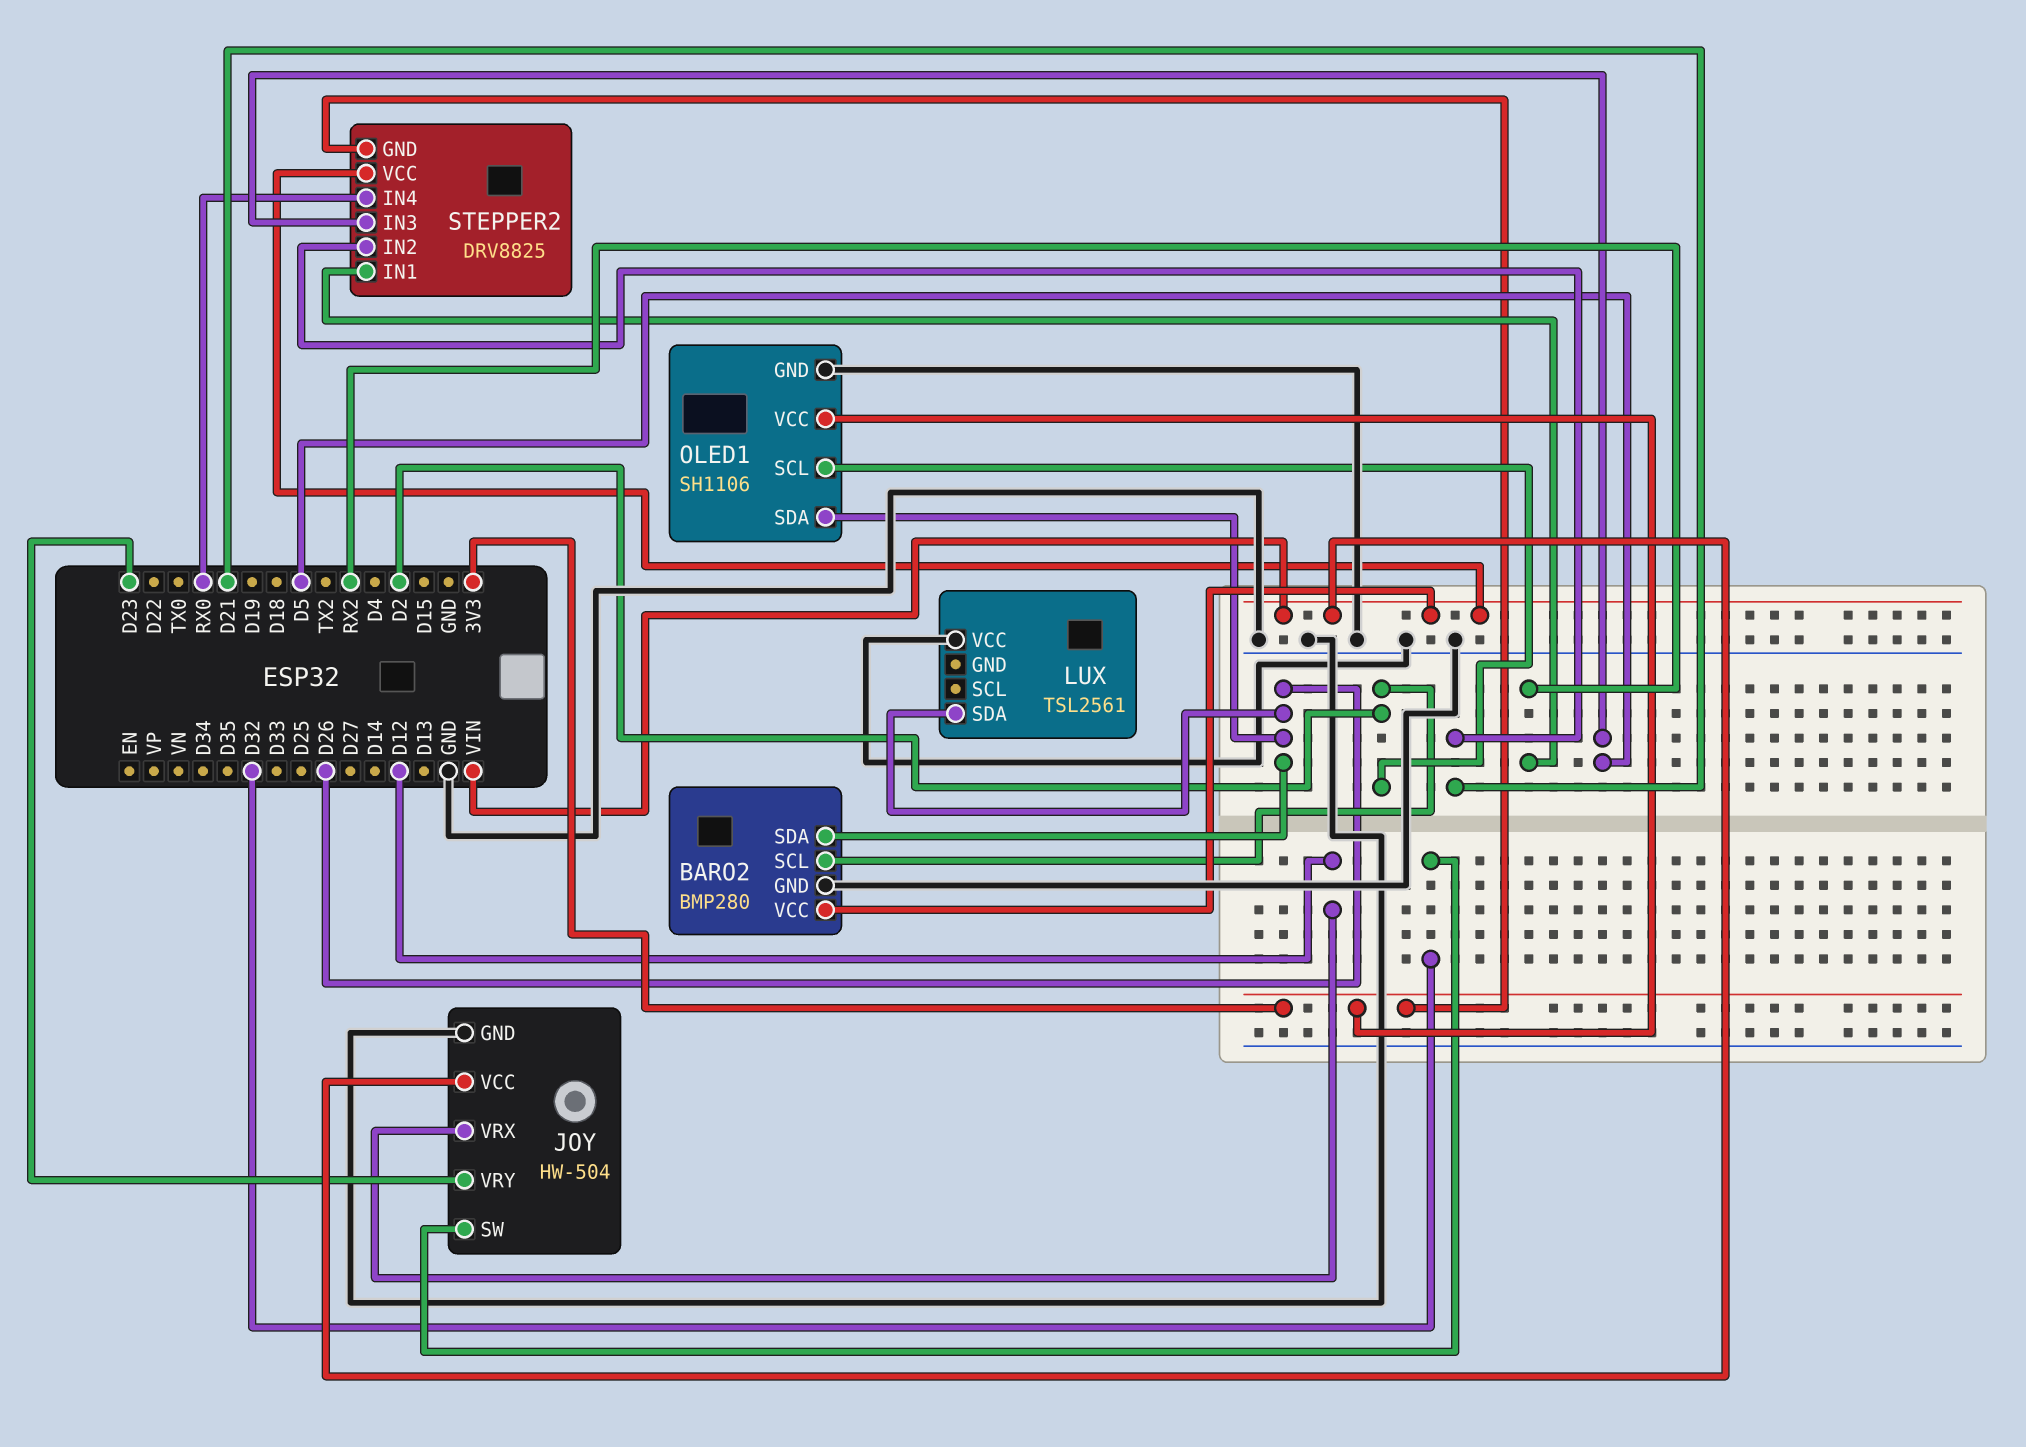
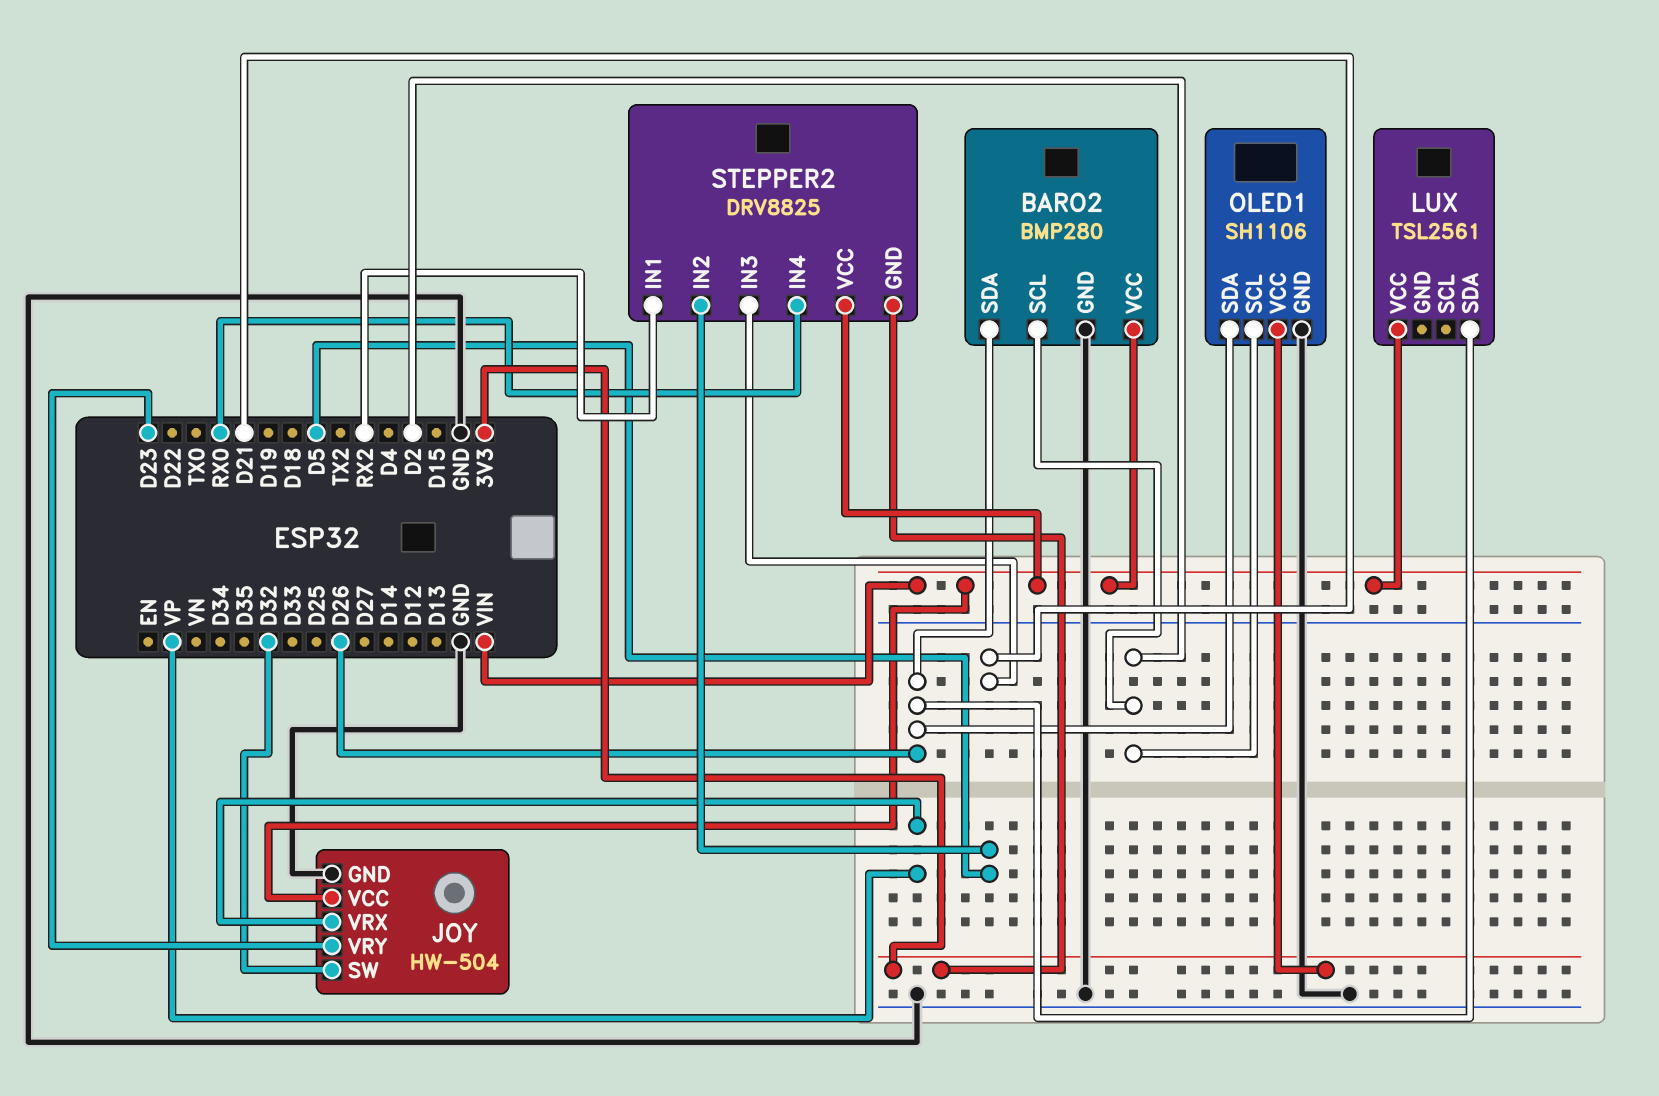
JOY pin VRX: D12 -> VP
LUX pin VCC: GND -> VIN
STEPPER2 pin IN2: D21 -> D5
STEPPER2 pin IN3: D5 -> D21

